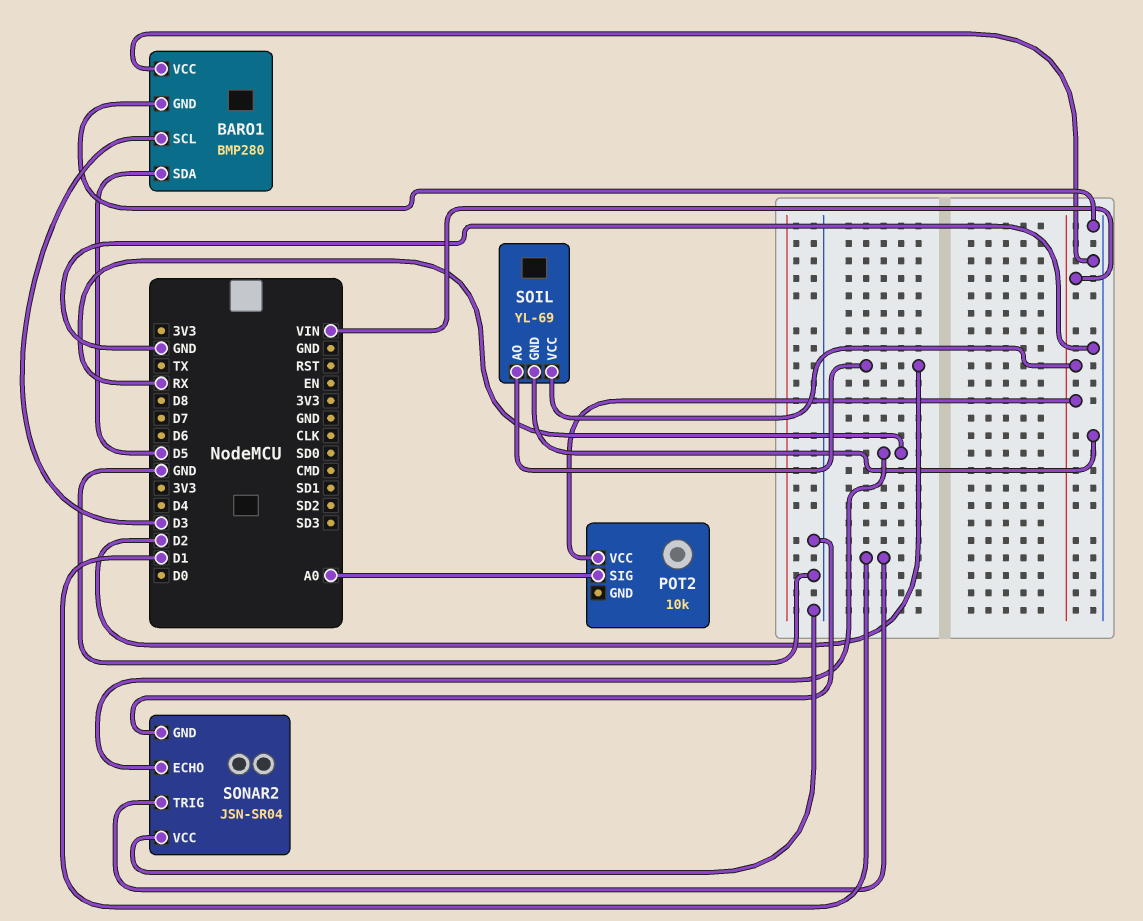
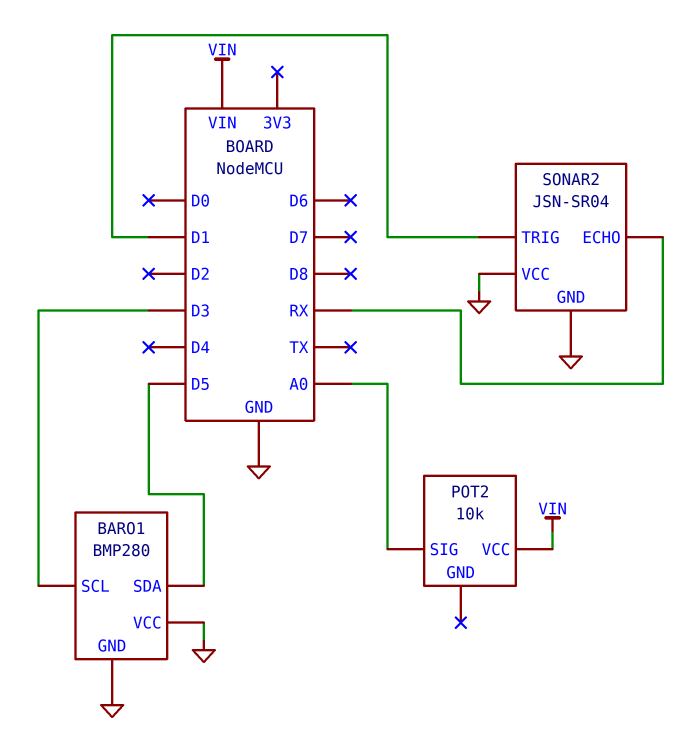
SOIL: YL-69 -> none
SOIL pin AO: D2 -> none
SOIL pin GND: GND -> none
SOIL pin VCC: VIN -> none

